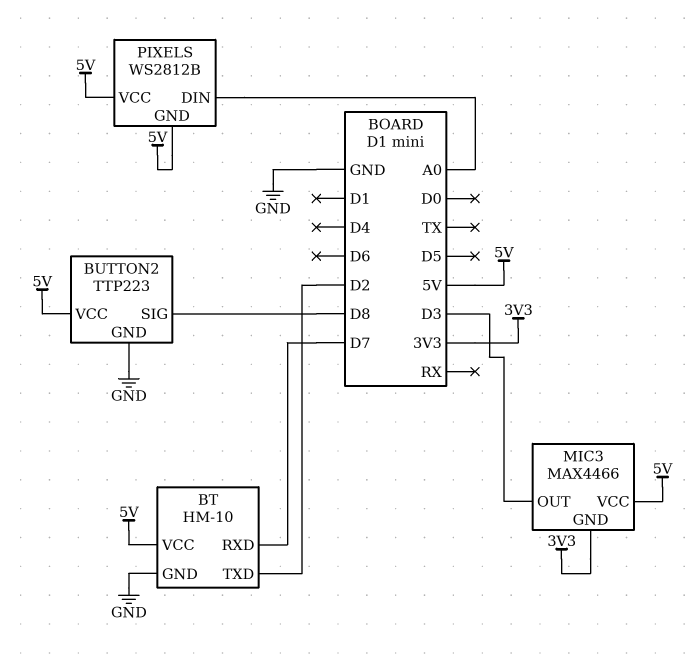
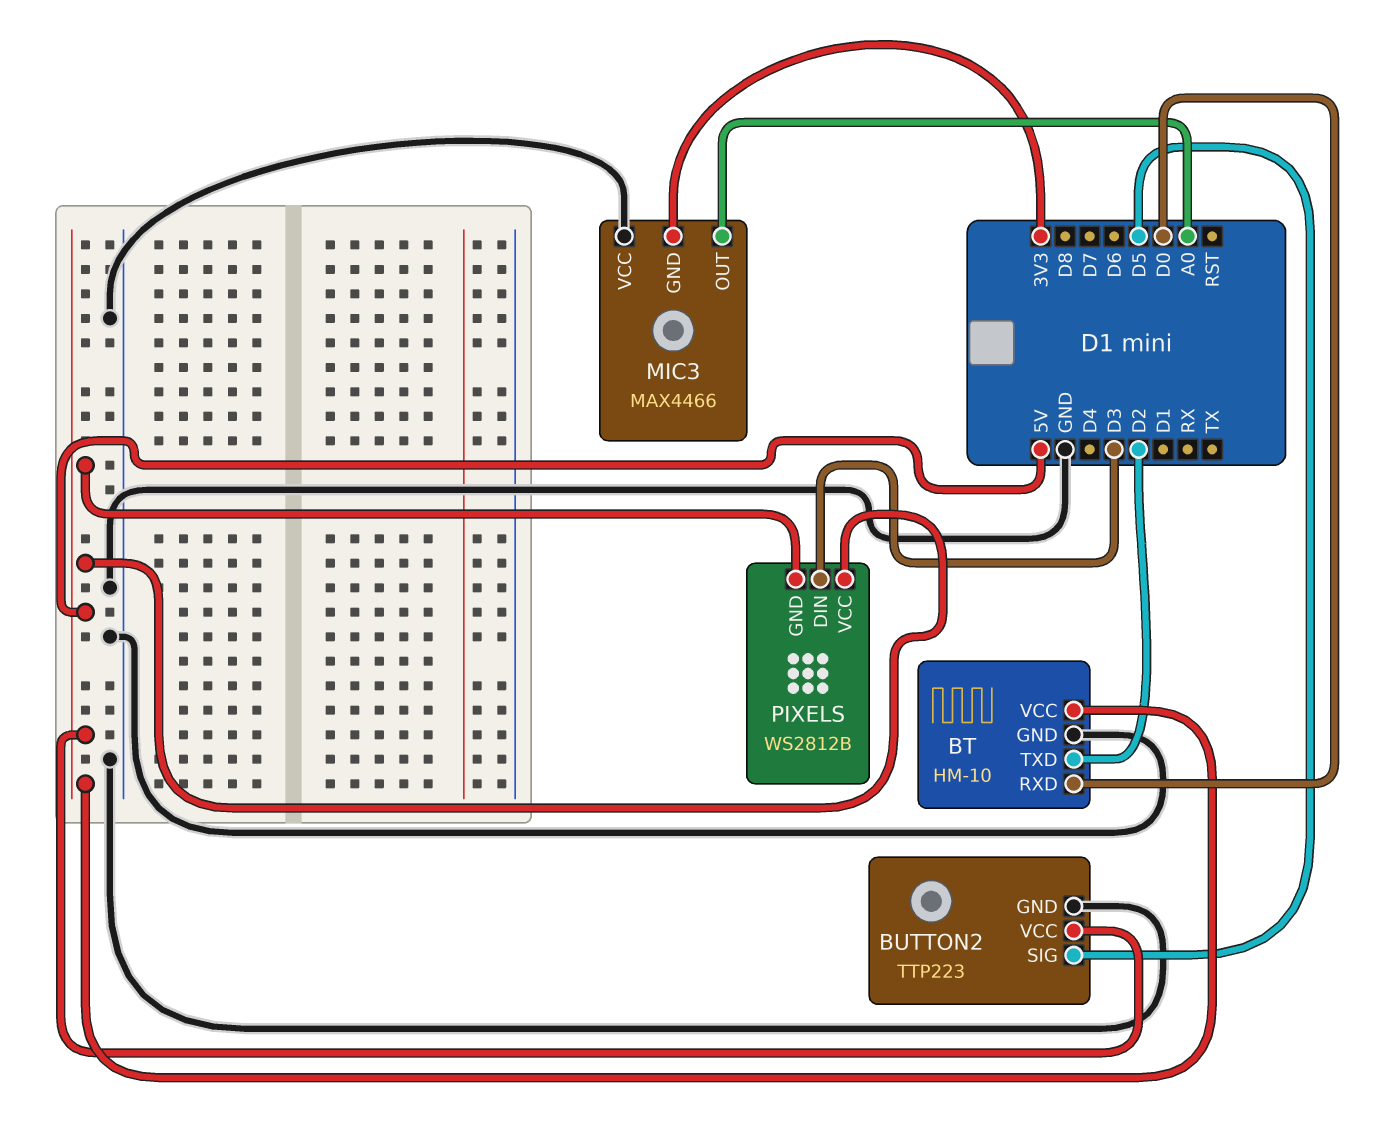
BT pin RXD: D7 -> D0
BUTTON2 pin SIG: D8 -> D5
MIC3 pin OUT: D3 -> A0
MIC3 pin VCC: 5V -> GND
PIXELS pin DIN: A0 -> D3

